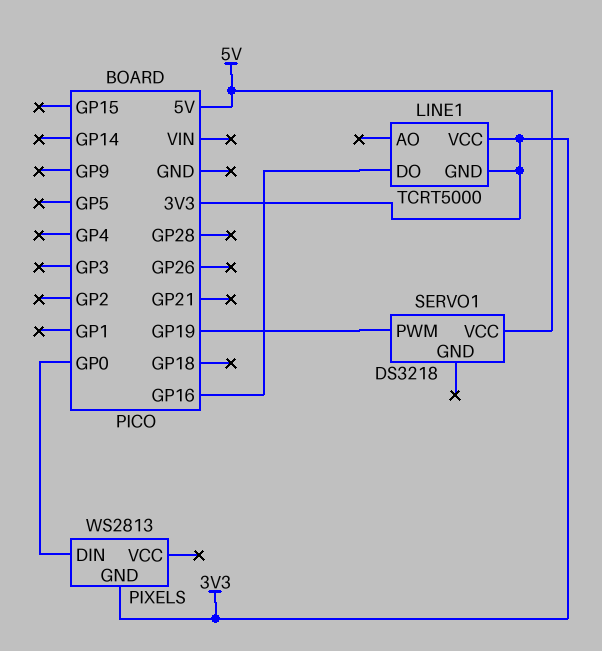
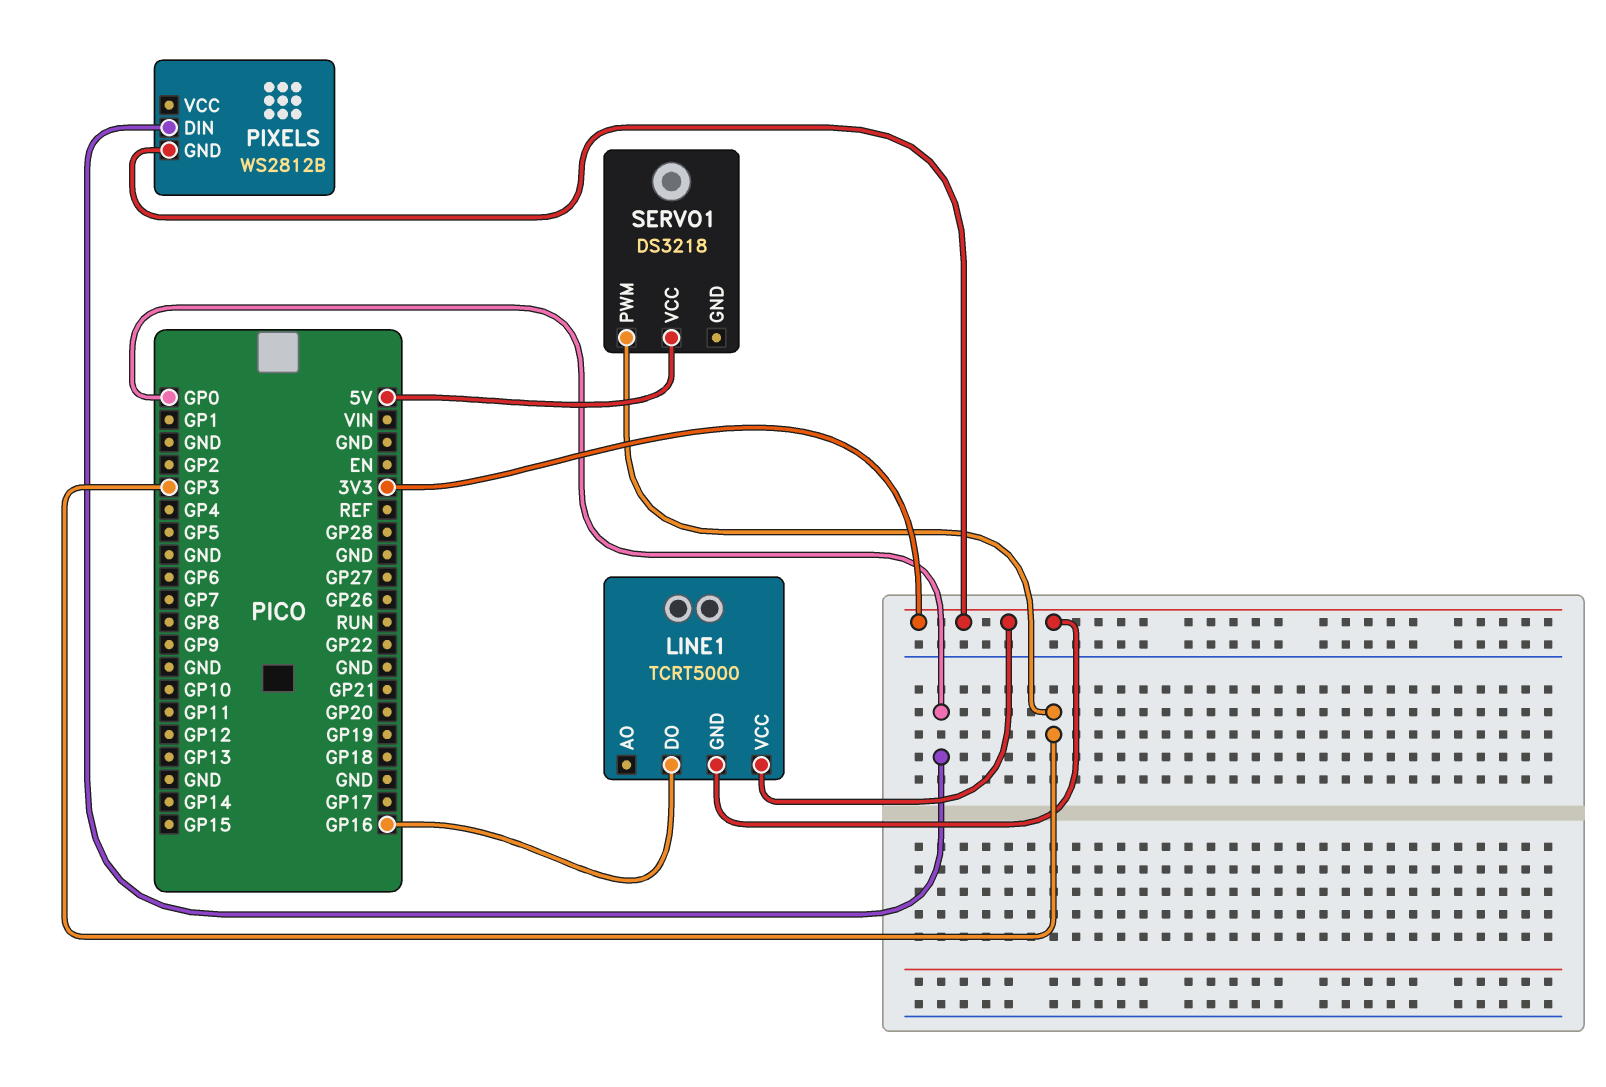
PIXELS: WS2813 -> WS2812B
SERVO1 pin PWM: GP19 -> GP3

